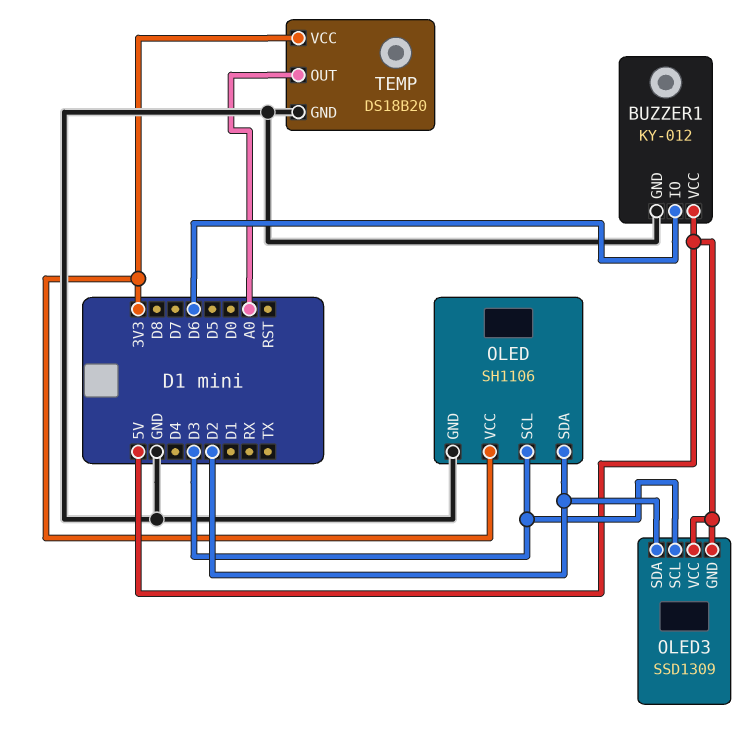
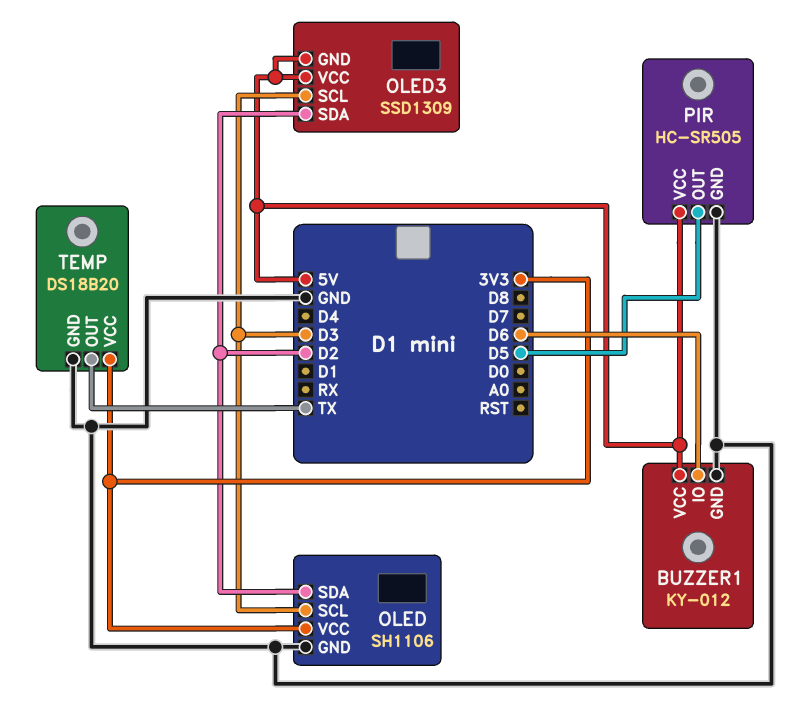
PIR: none -> HC-SR505
PIR pin GND: none -> GND
PIR pin OUT: none -> D5
PIR pin VCC: none -> 5V
TEMP pin OUT: A0 -> TX

